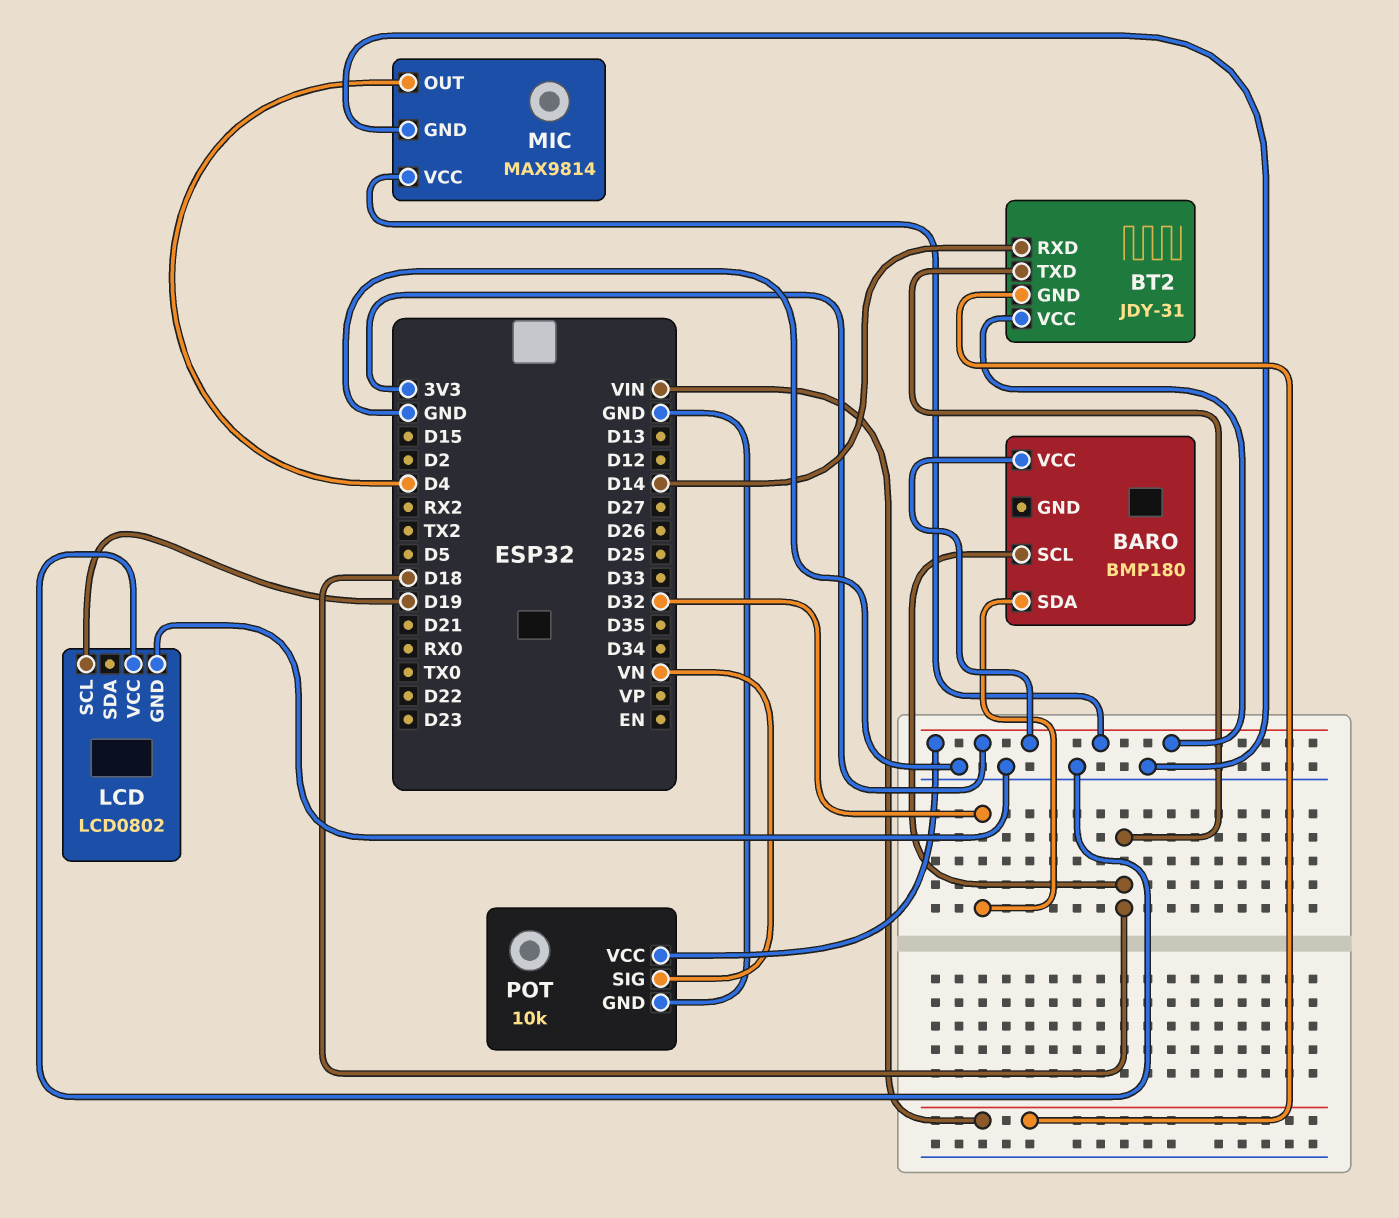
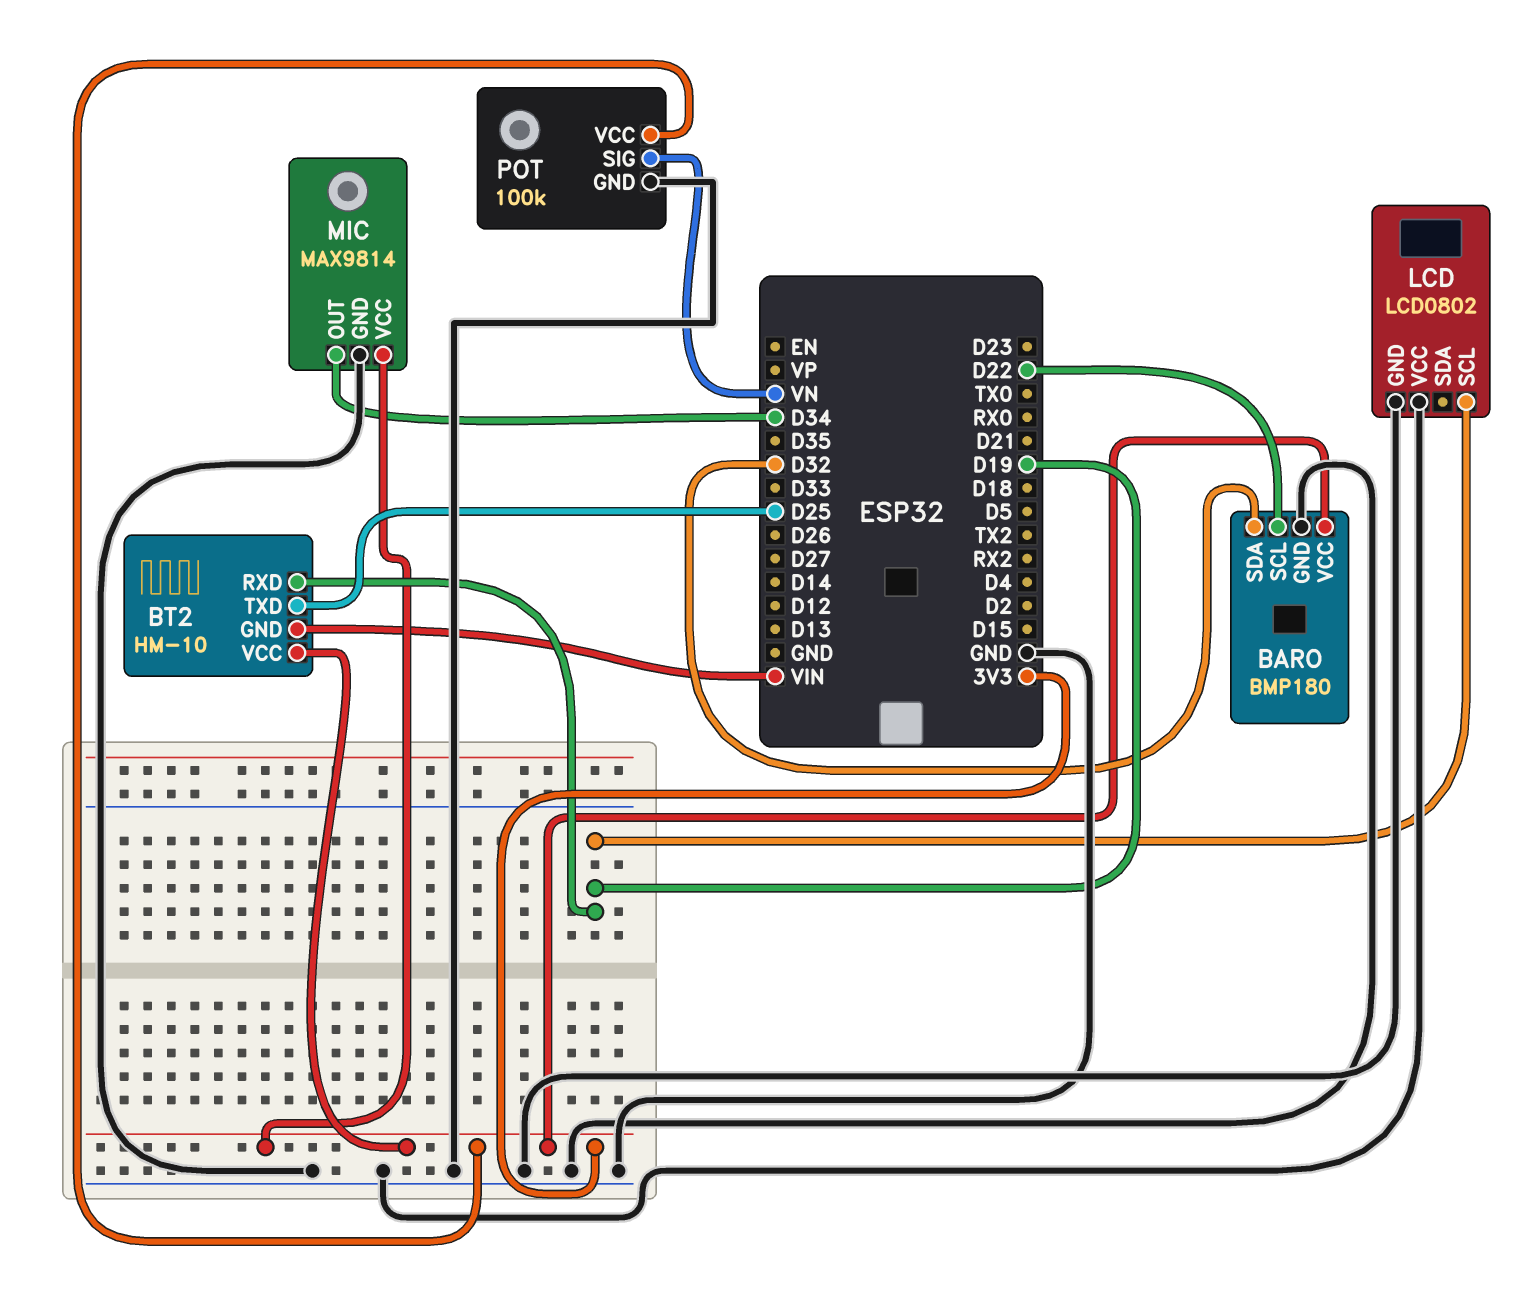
BARO pin GND: none -> GND
BARO pin SCL: D18 -> D22
BT2: JDY-31 -> HM-10
BT2 pin RXD: D14 -> D19
BT2 pin TXD: D18 -> D25
MIC pin OUT: D4 -> D34
POT: 10k -> 100k

